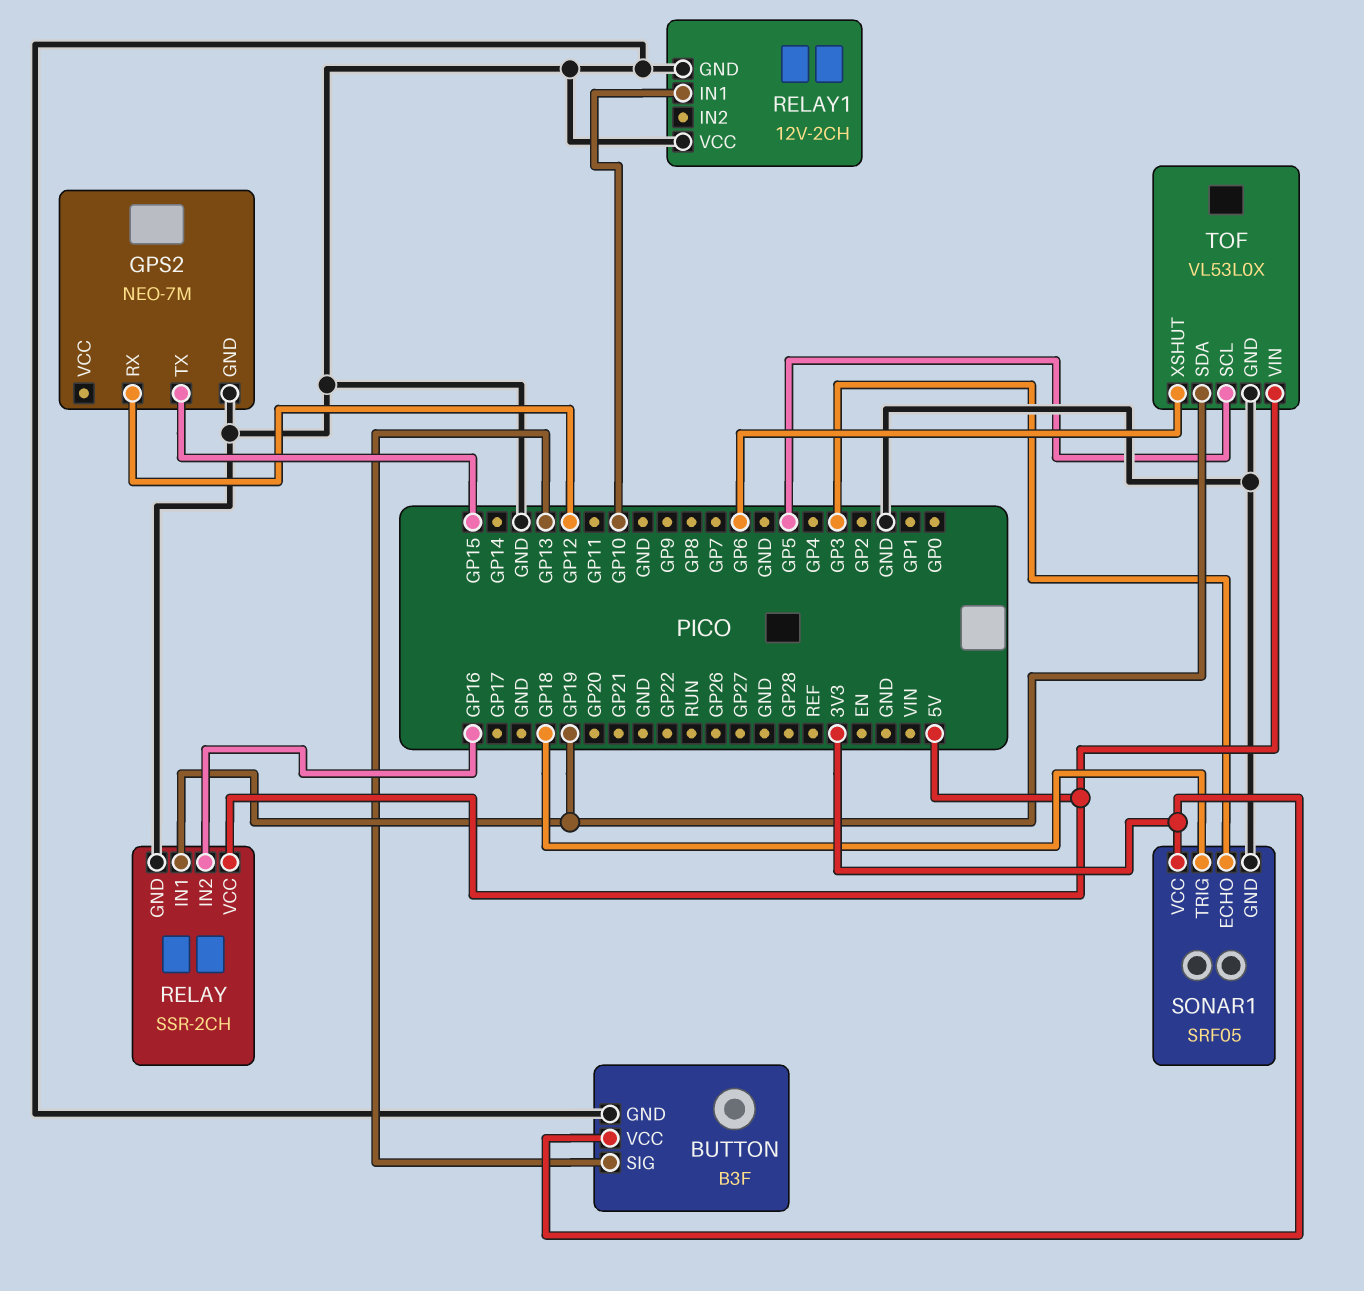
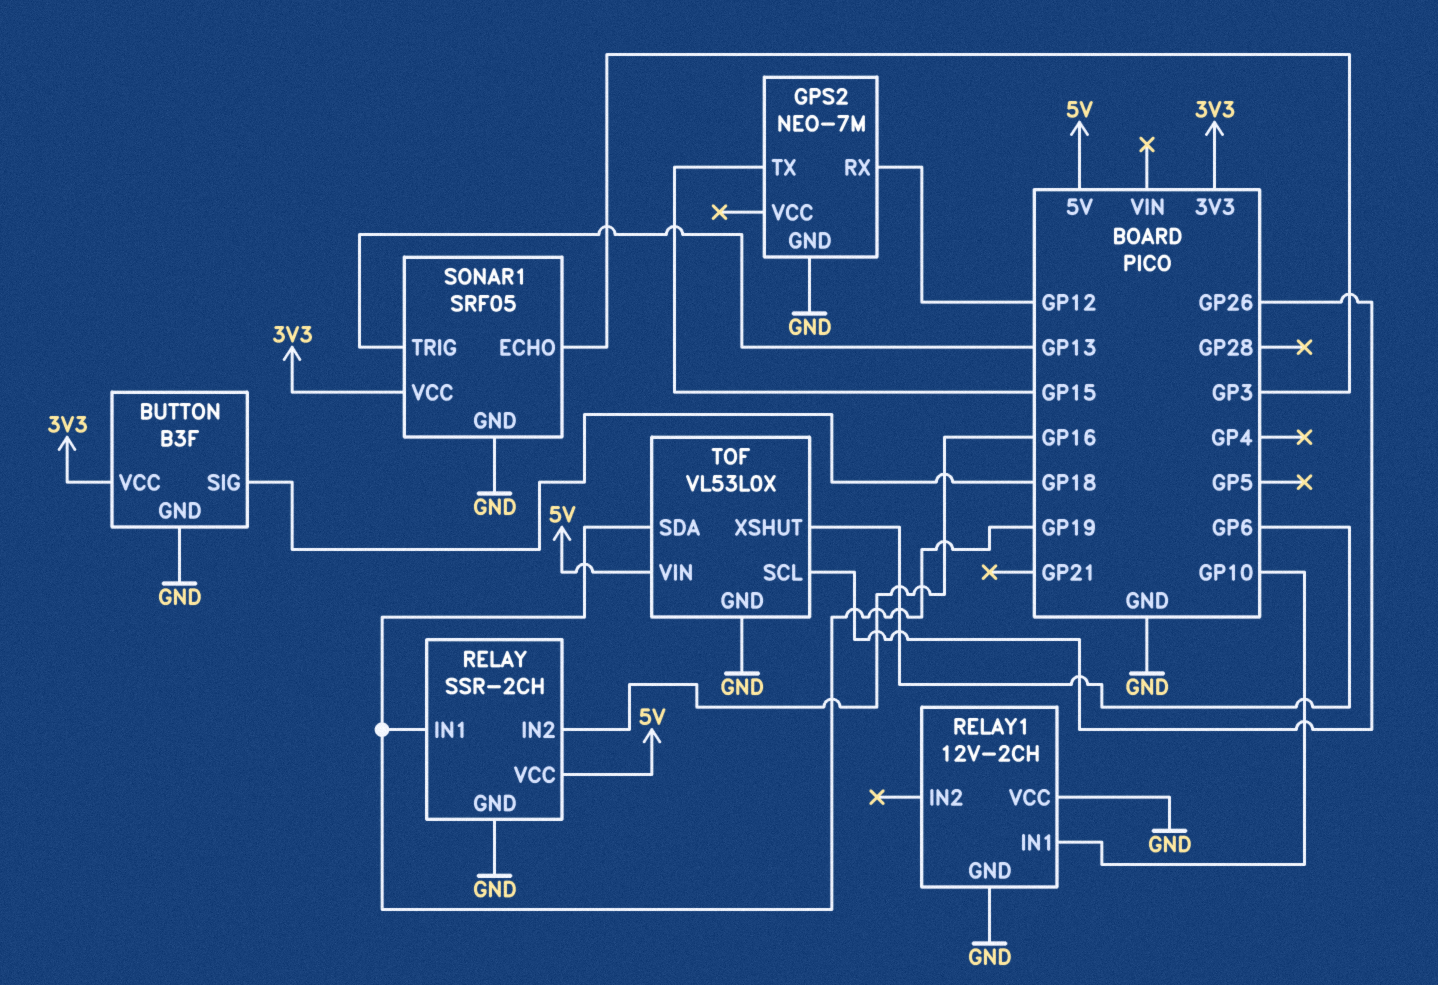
BUTTON pin SIG: GP13 -> GP18
SONAR1 pin TRIG: GP18 -> GP13
TOF pin SCL: GP5 -> GP26

